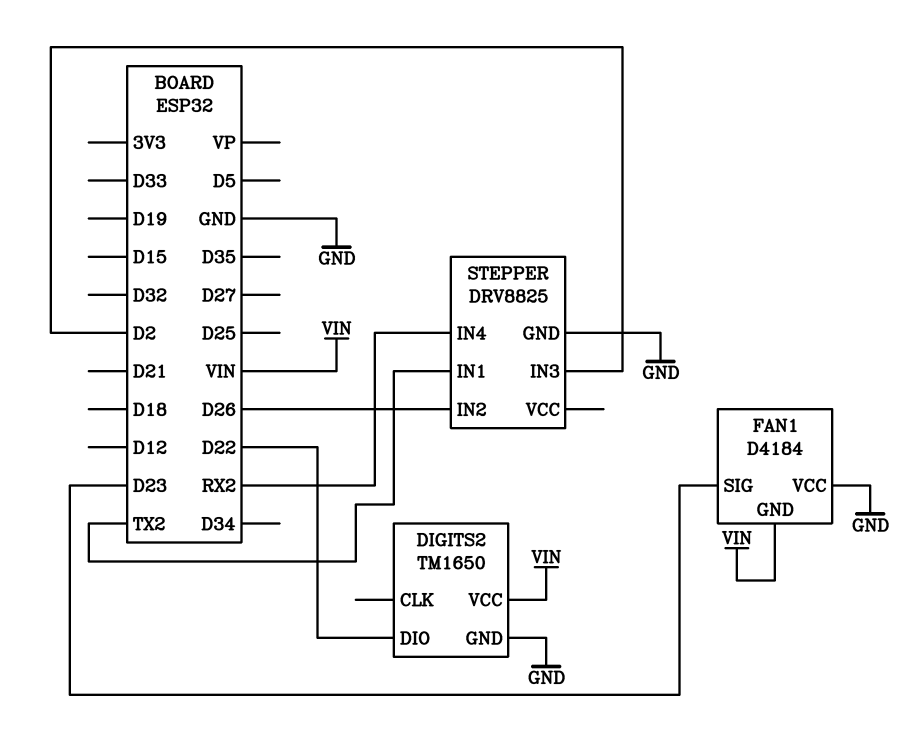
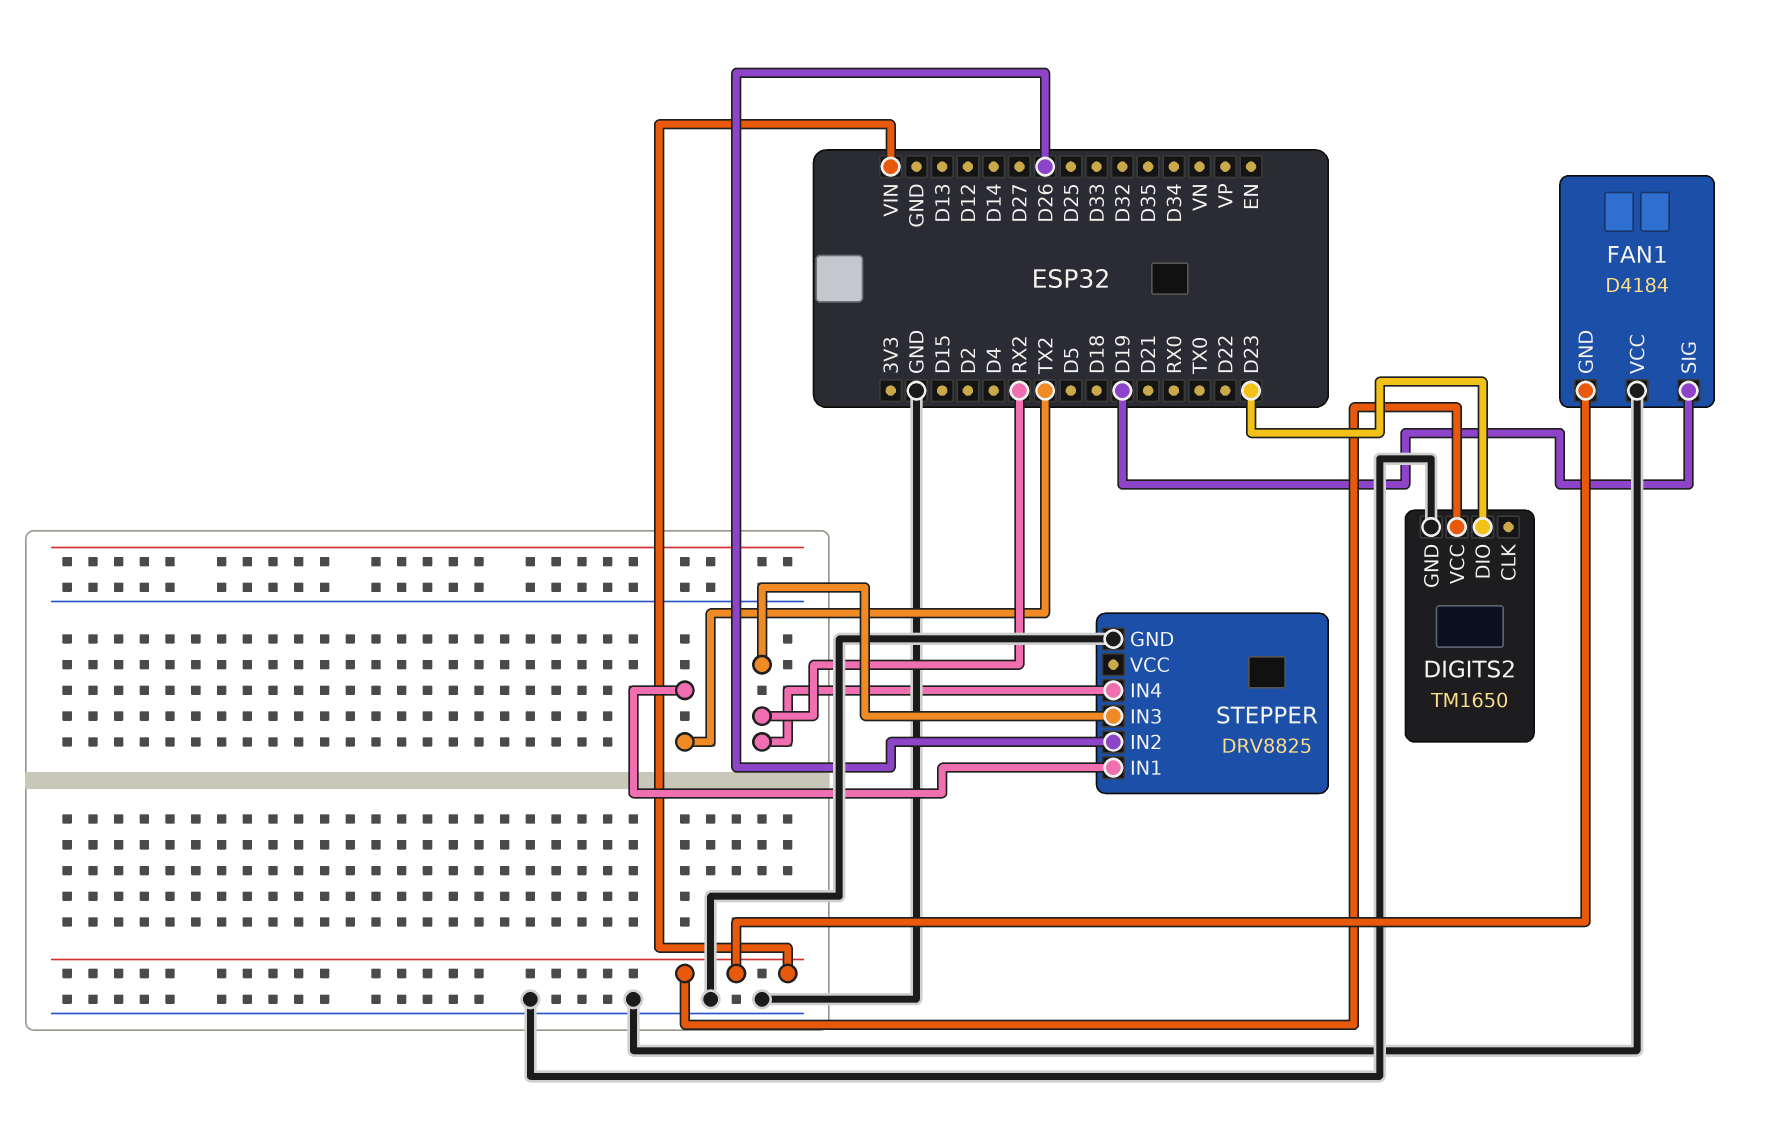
DIGITS2 pin DIO: D22 -> D23
FAN1 pin SIG: D23 -> D19
STEPPER pin IN3: D2 -> RX2

